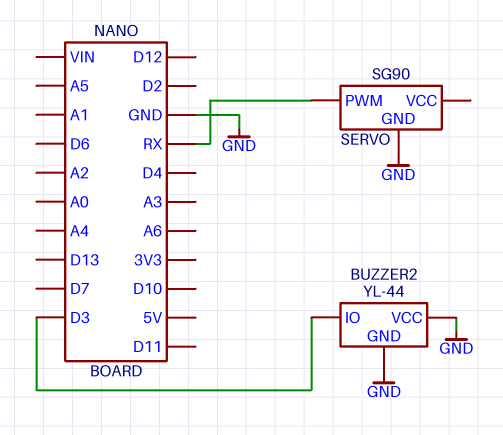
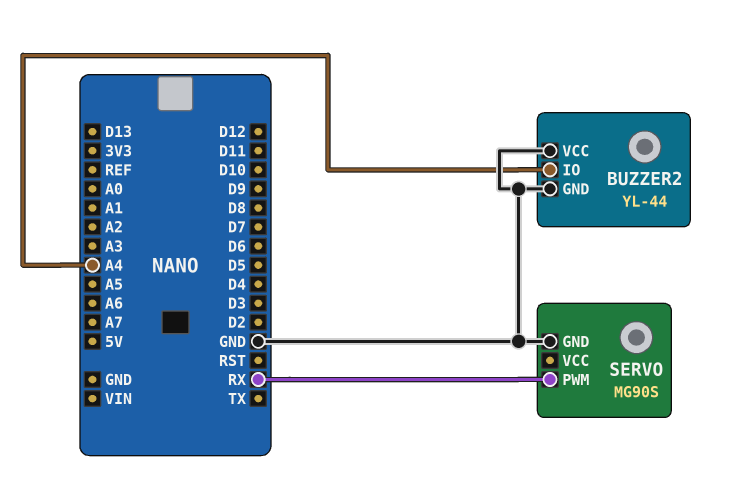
BUZZER2 pin IO: D3 -> A4
SERVO: SG90 -> MG90S

